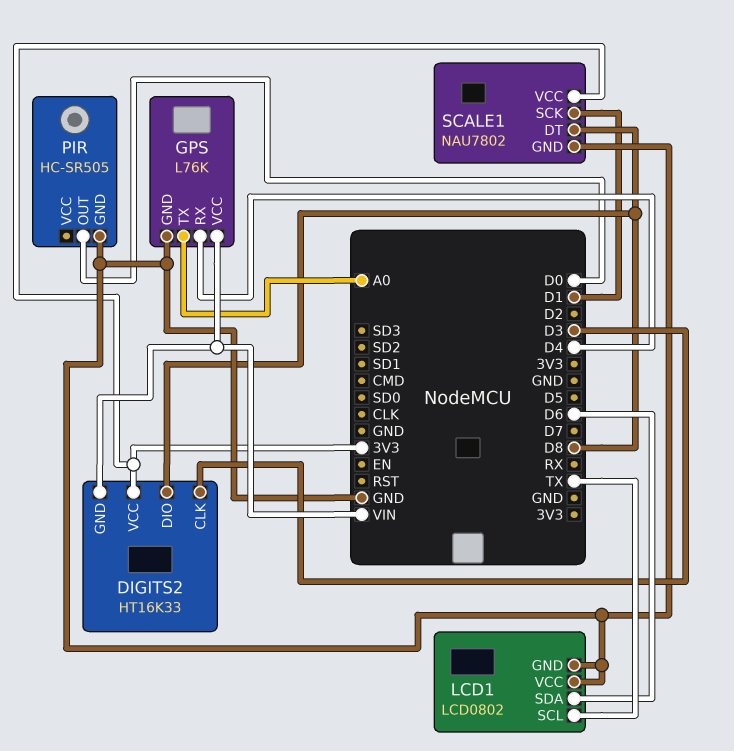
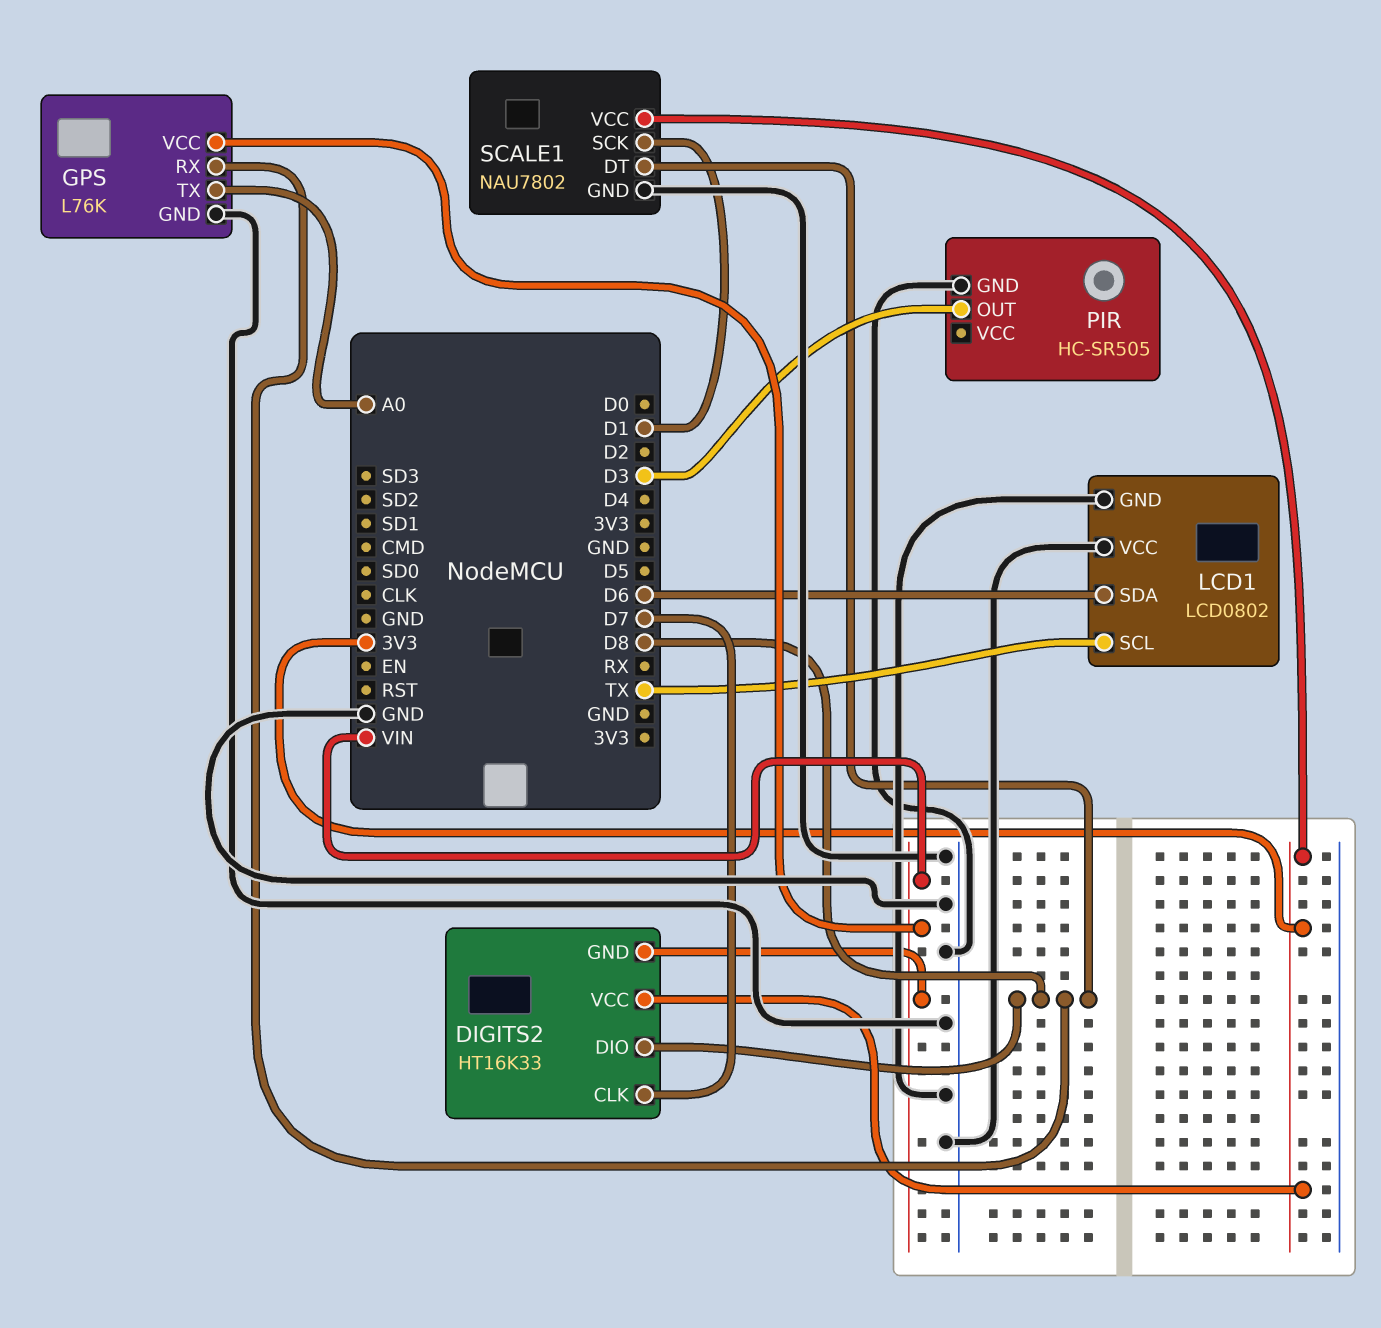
DIGITS2 pin CLK: D3 -> D7
GPS pin RX: D4 -> D8
PIR pin OUT: D0 -> D3

